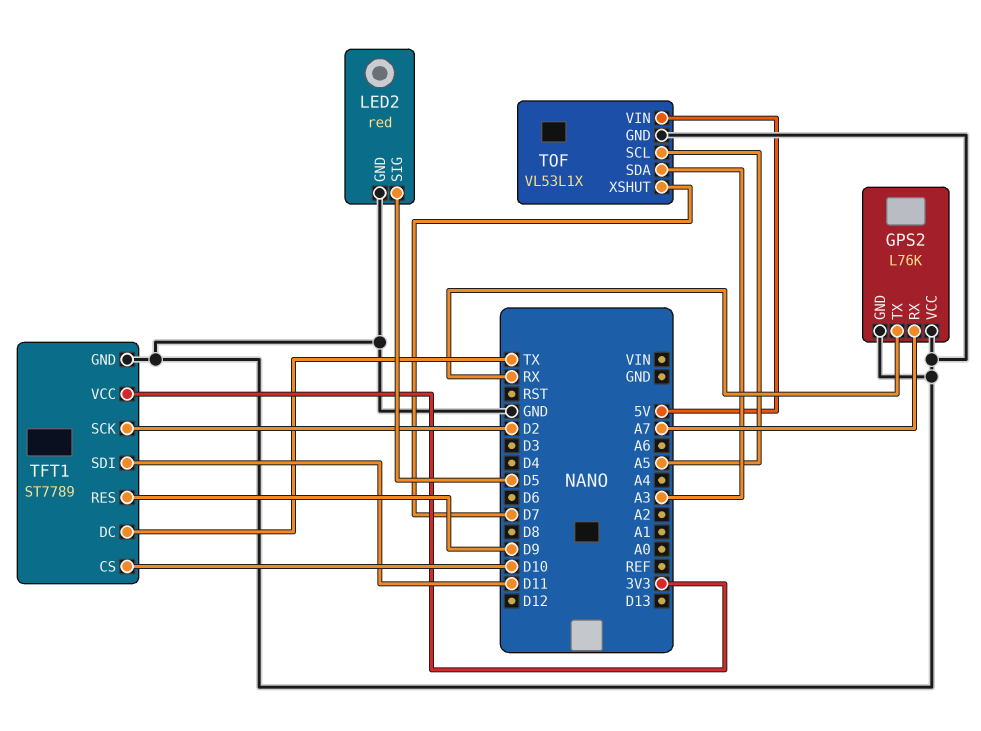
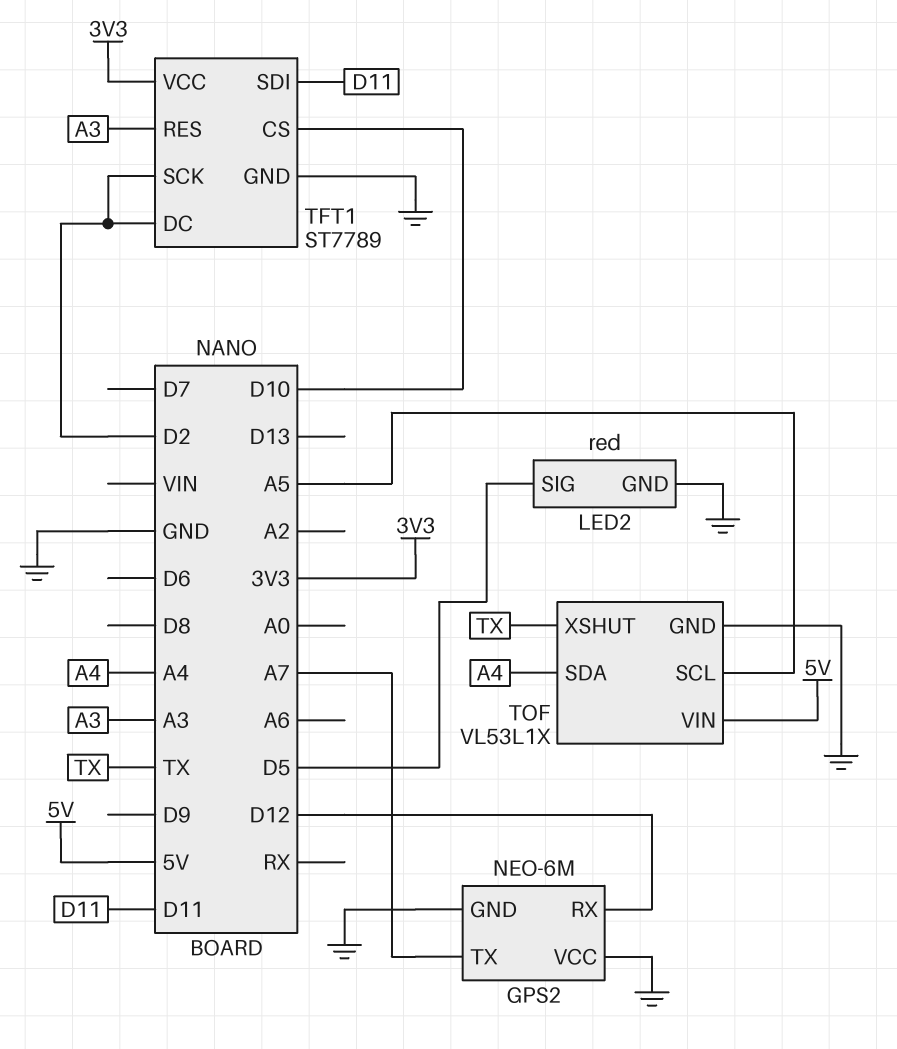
GPS2: L76K -> NEO-6M
GPS2 pin RX: A7 -> D12
GPS2 pin TX: RX -> A7
TFT1 pin DC: TX -> D2
TFT1 pin RES: D9 -> A3
TOF pin SDA: A3 -> A4
TOF pin XSHUT: D7 -> TX

